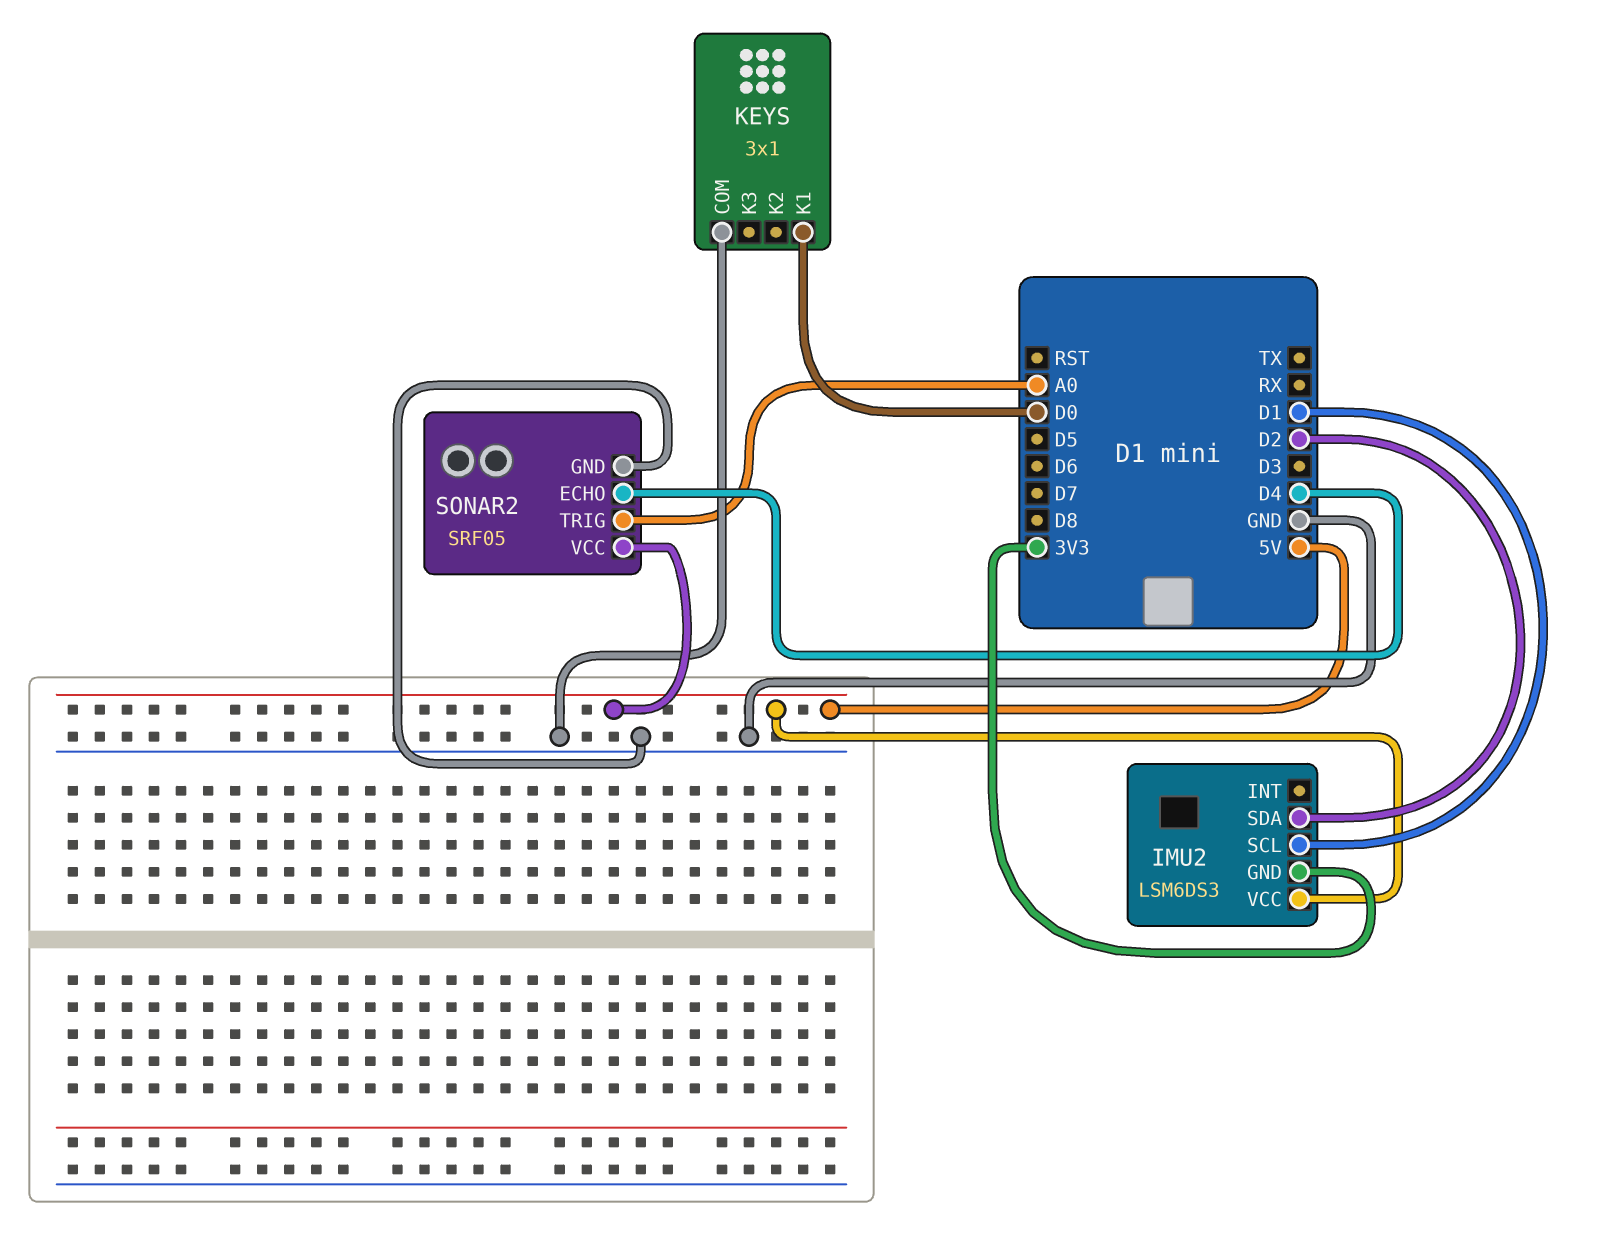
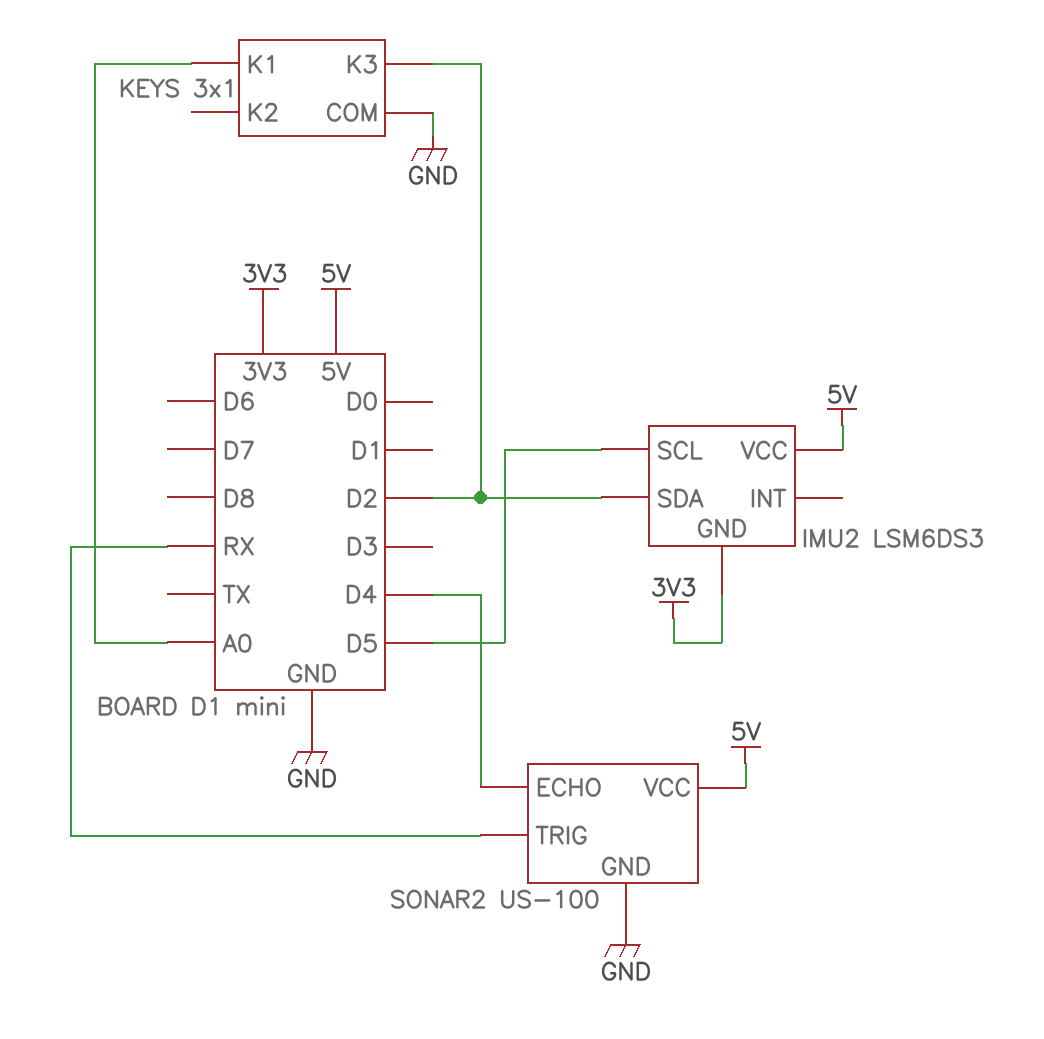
IMU2 pin SCL: D1 -> D5
KEYS pin K1: D0 -> A0
KEYS pin K3: none -> D2
SONAR2: SRF05 -> US-100
SONAR2 pin TRIG: A0 -> RX

